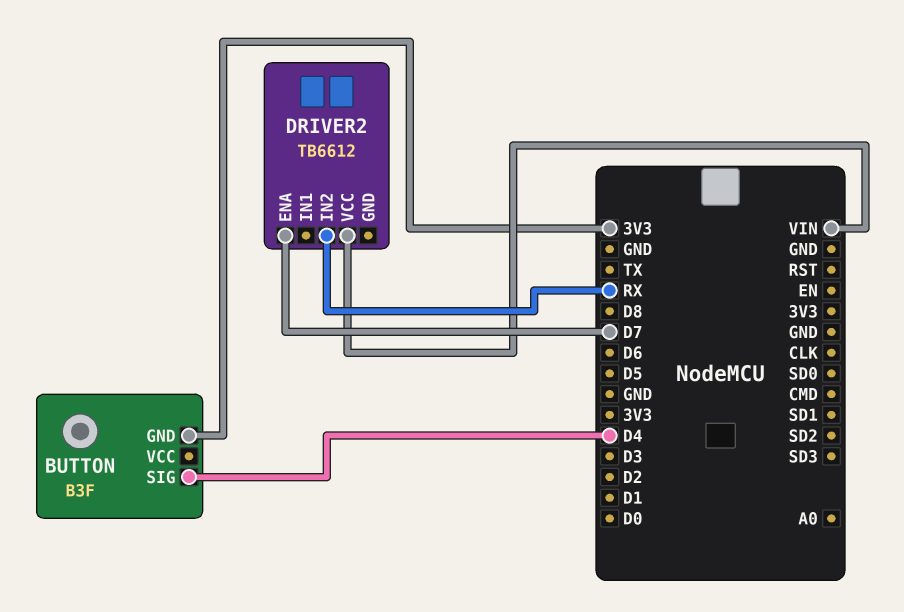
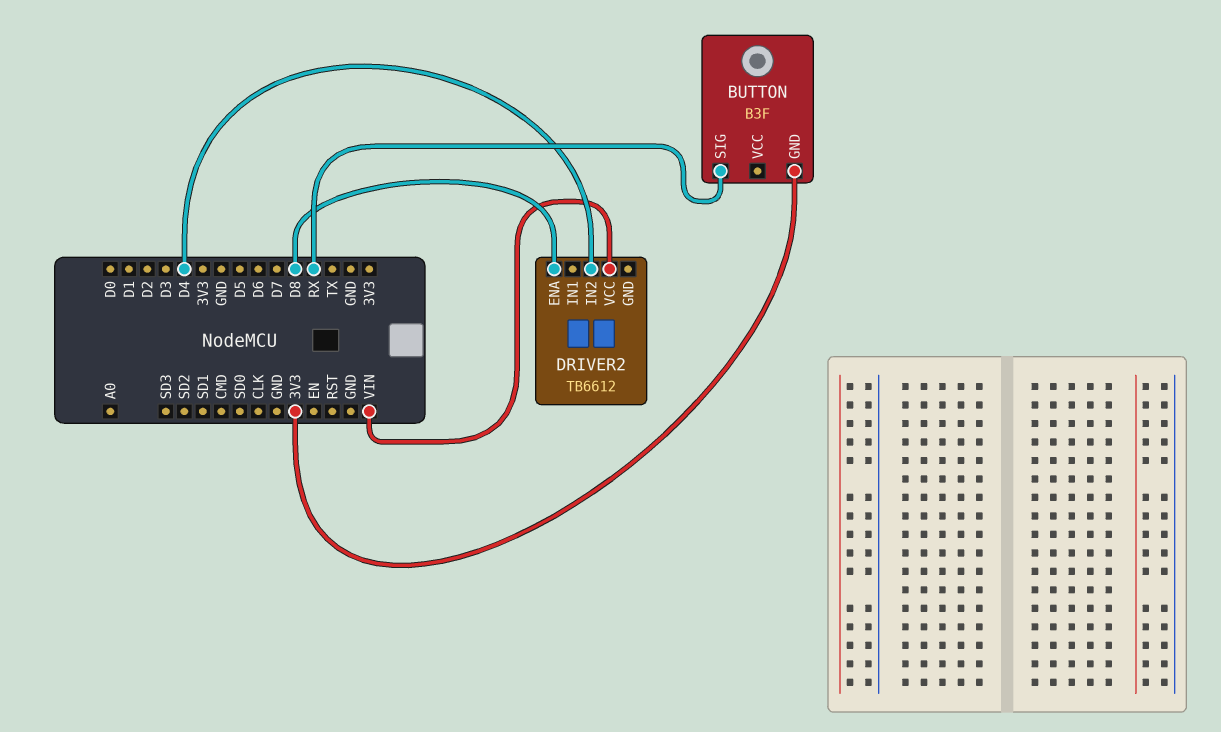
BUTTON pin SIG: D4 -> RX
DRIVER2 pin ENA: D7 -> D8
DRIVER2 pin IN2: RX -> D4

